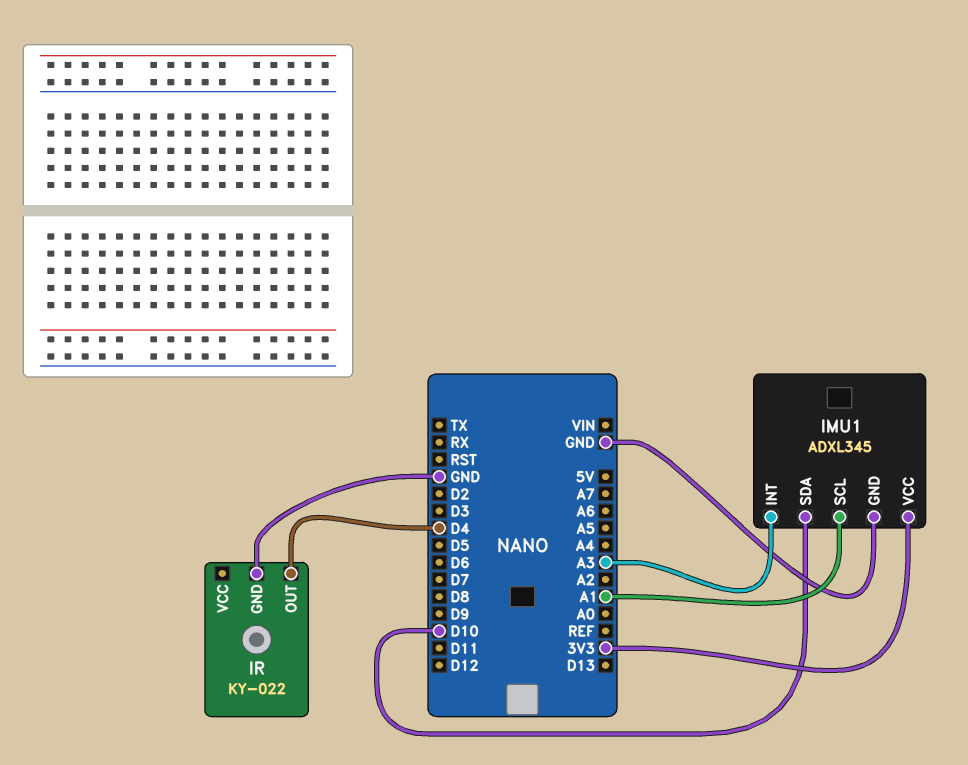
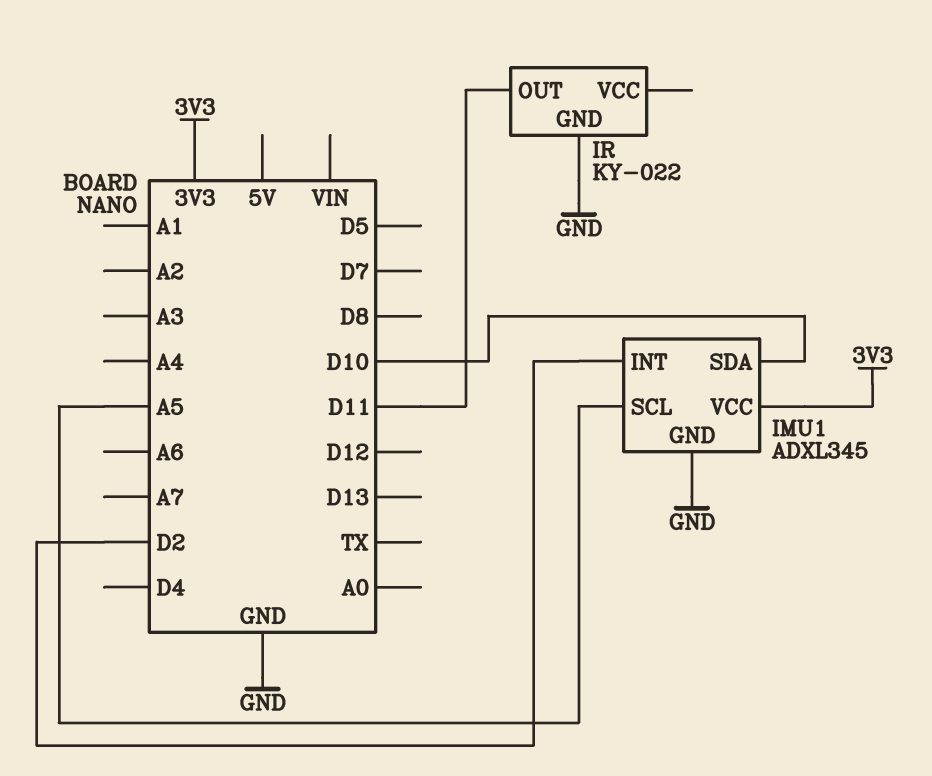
IMU1 pin INT: A3 -> D2
IMU1 pin SCL: A1 -> A5
IR pin OUT: D4 -> D11

